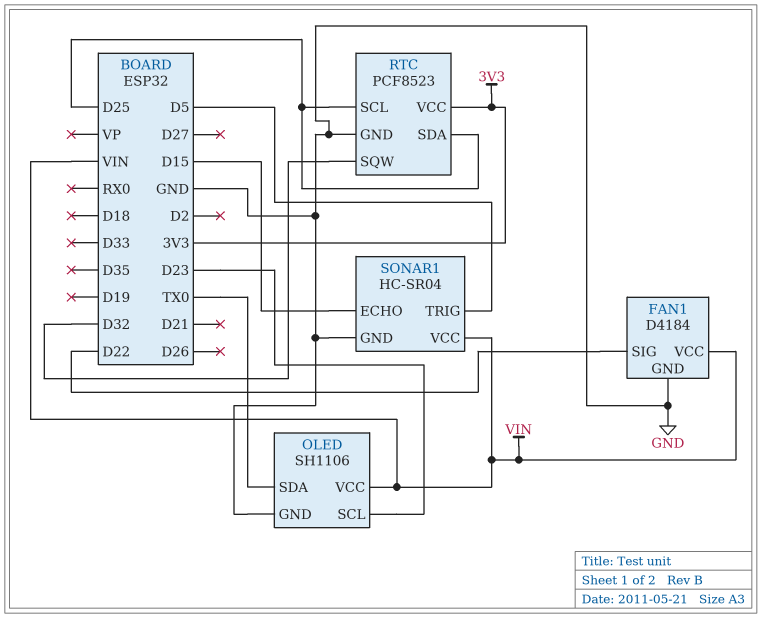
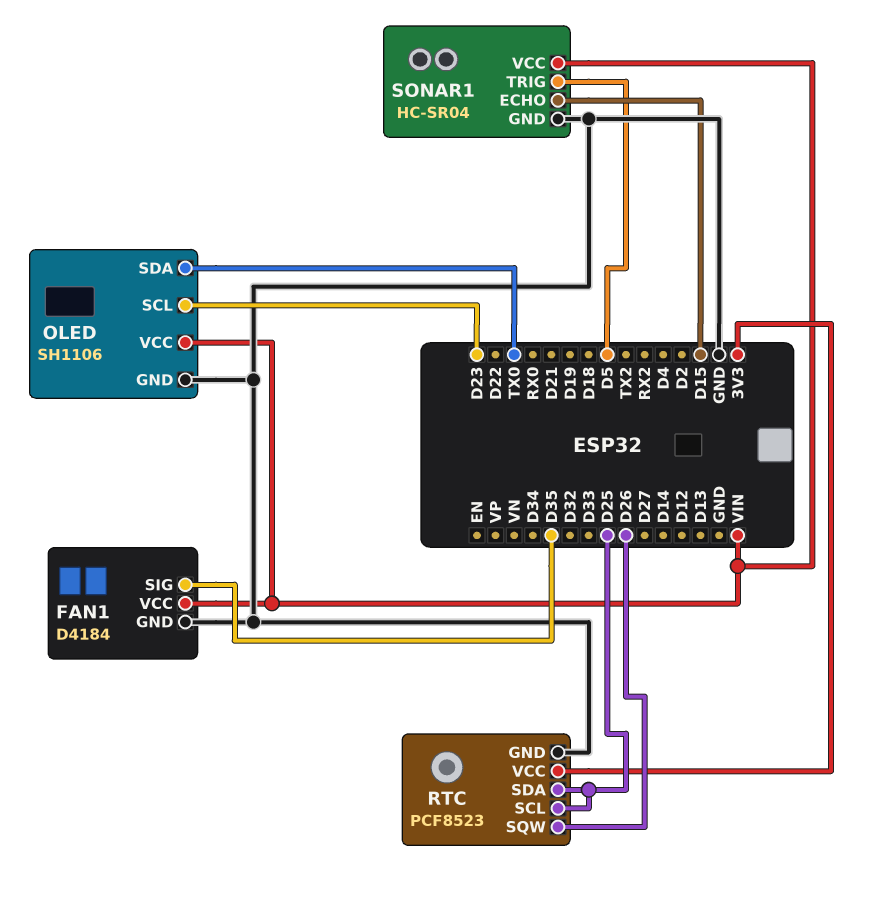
FAN1 pin SIG: D22 -> D35
RTC pin SQW: D32 -> D26

